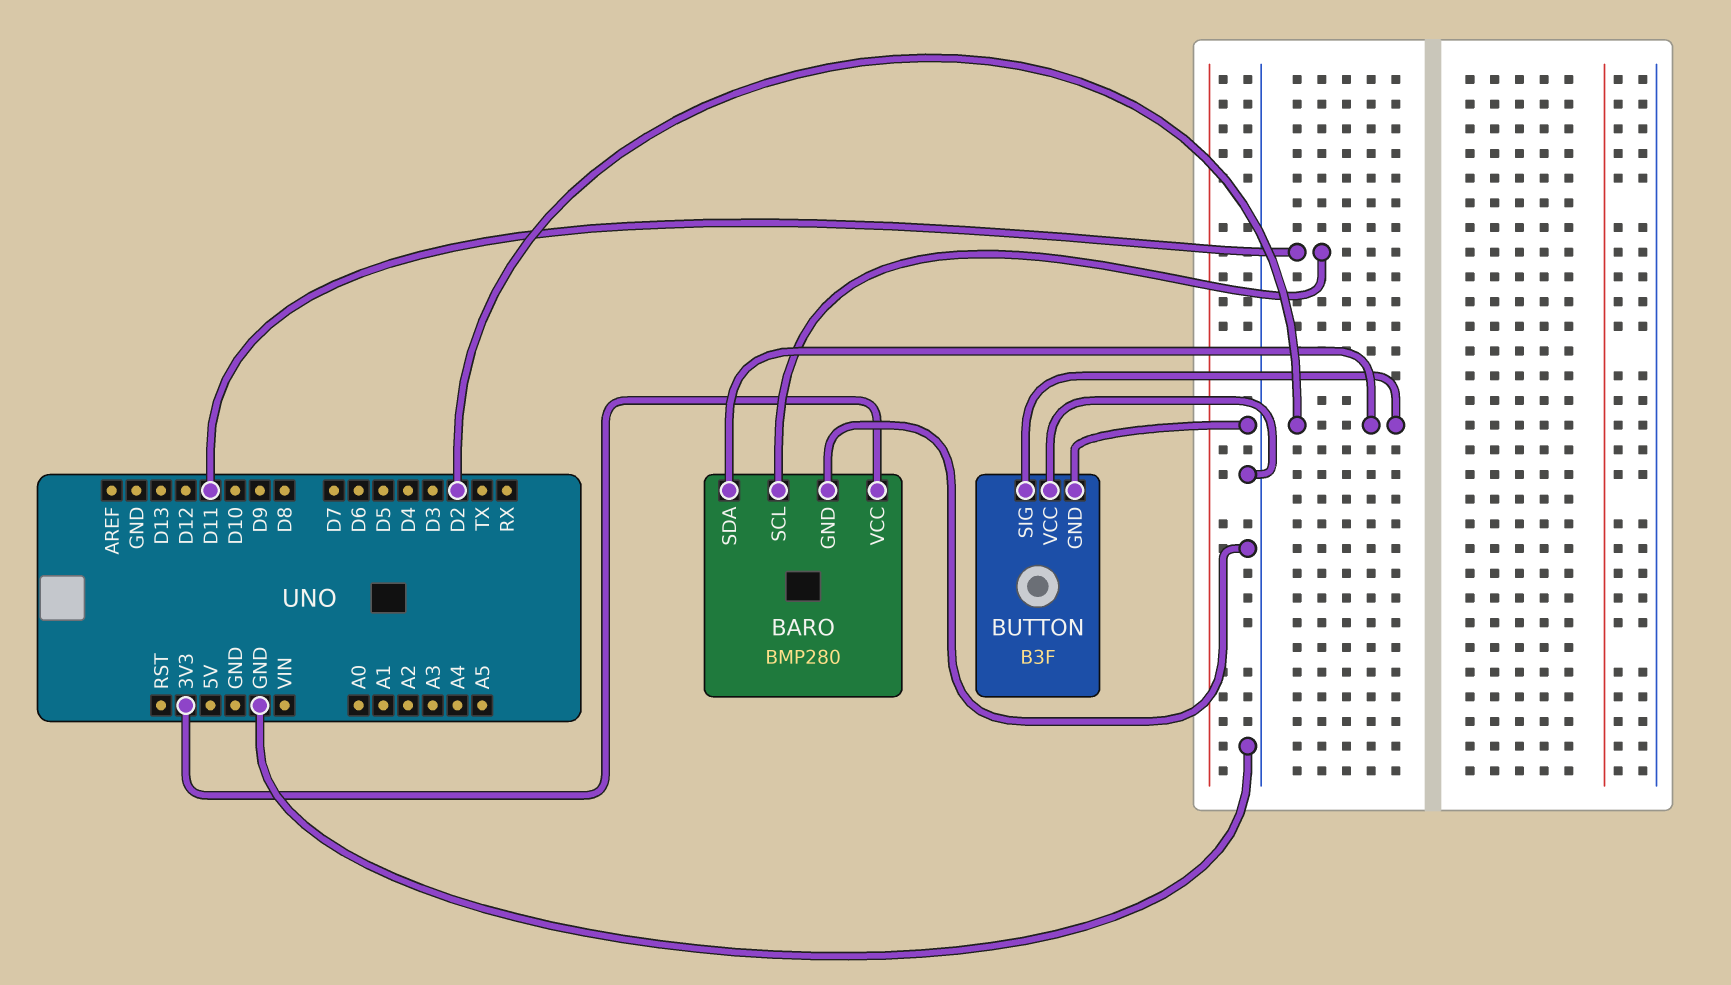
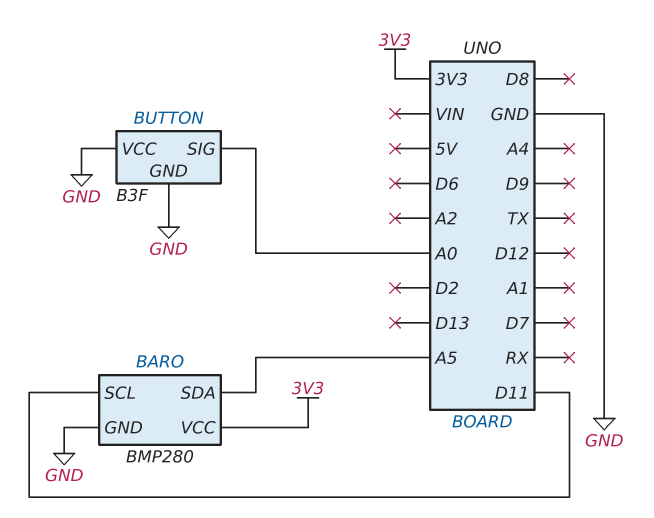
BARO pin SDA: D2 -> A5
BUTTON pin SIG: D2 -> A0

